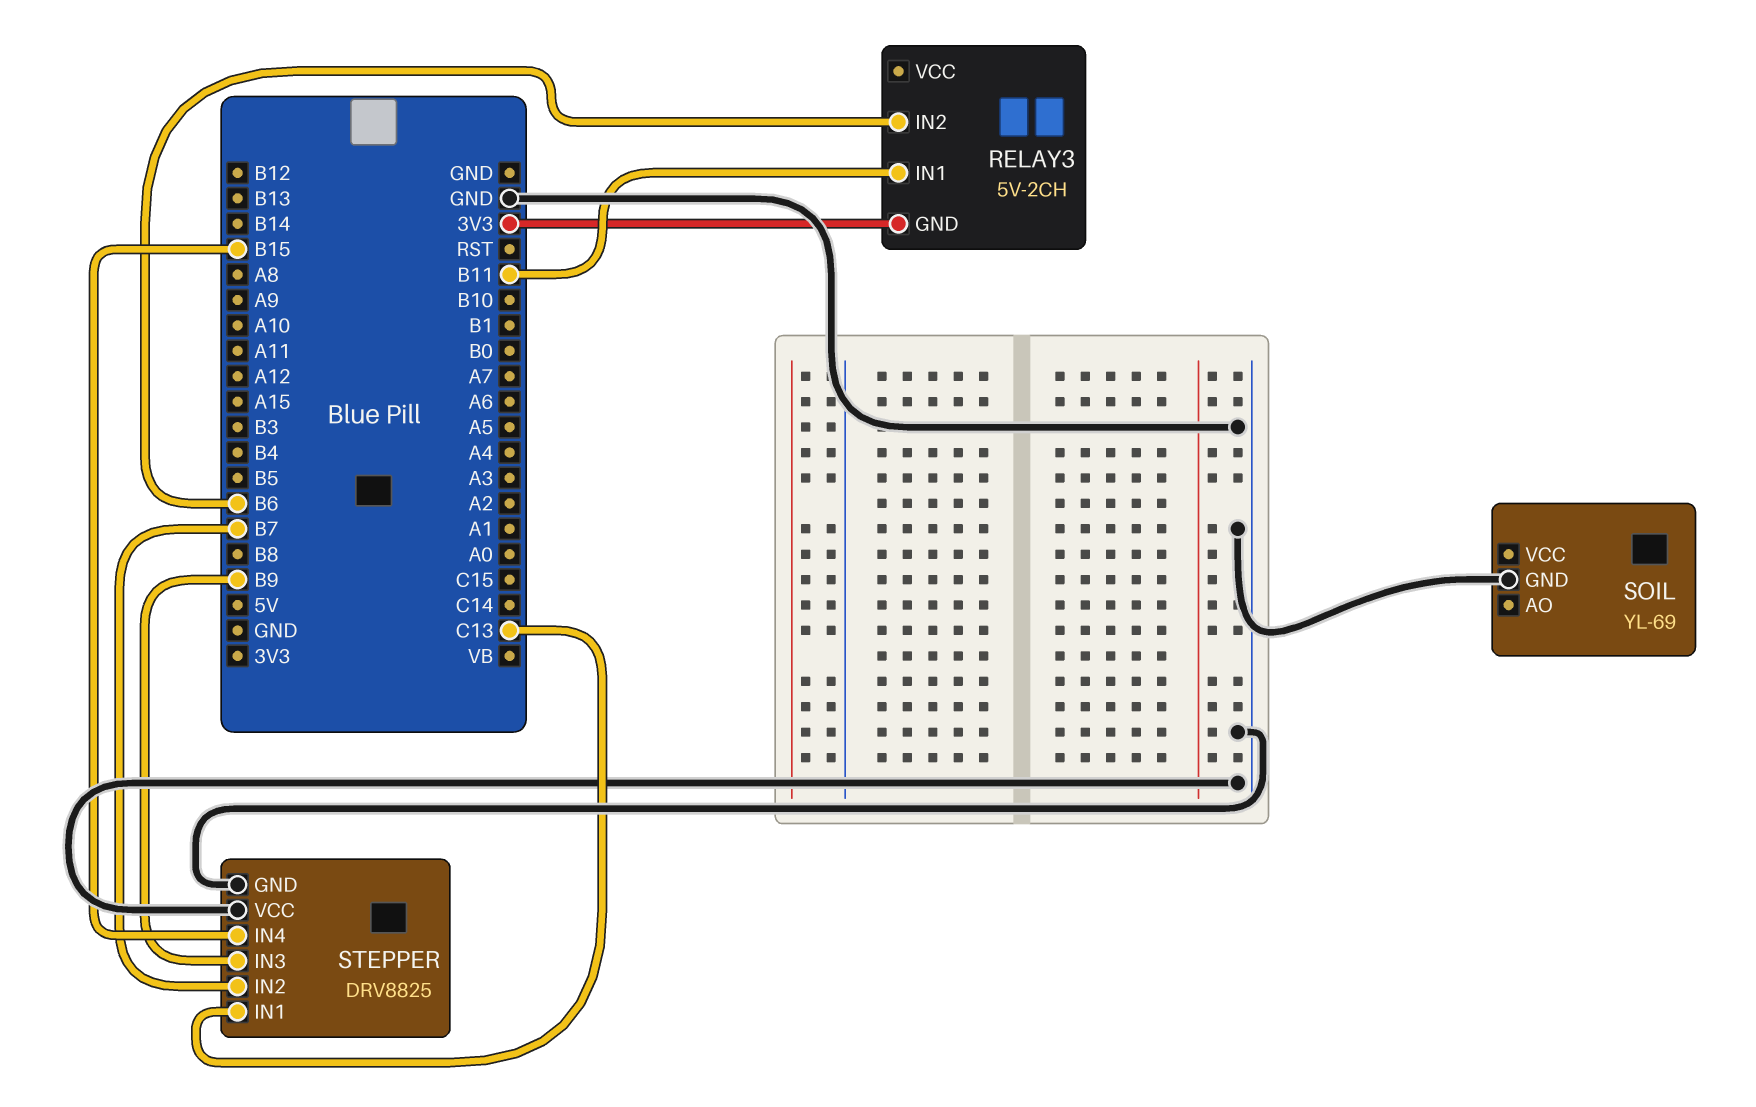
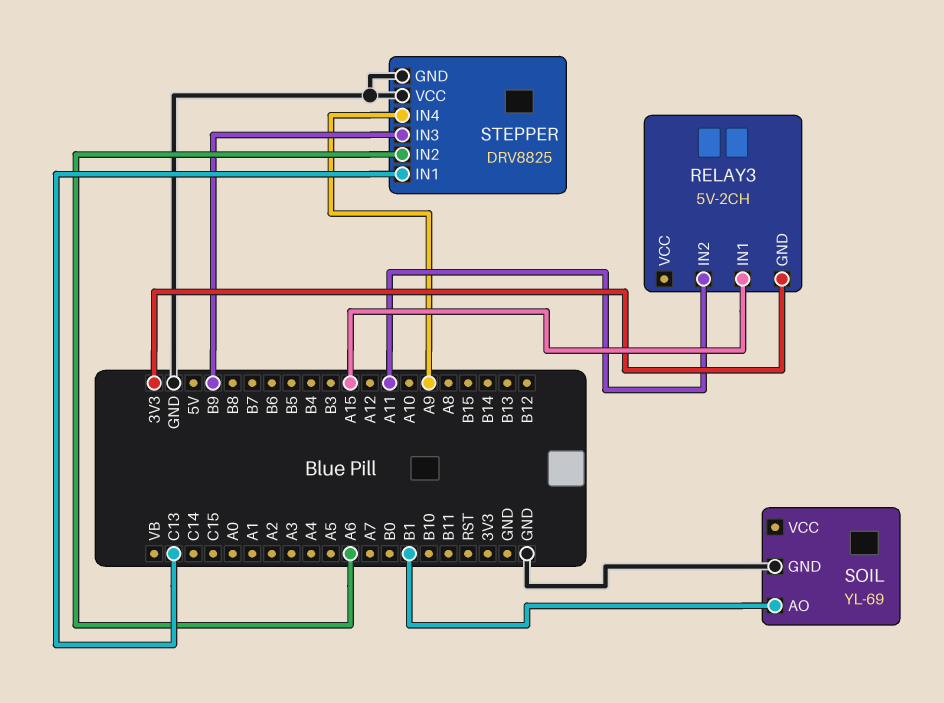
RELAY3 pin IN1: B11 -> A15
RELAY3 pin IN2: B6 -> A11
SOIL pin AO: none -> B1
STEPPER pin IN2: B7 -> A6
STEPPER pin IN4: B15 -> A9

